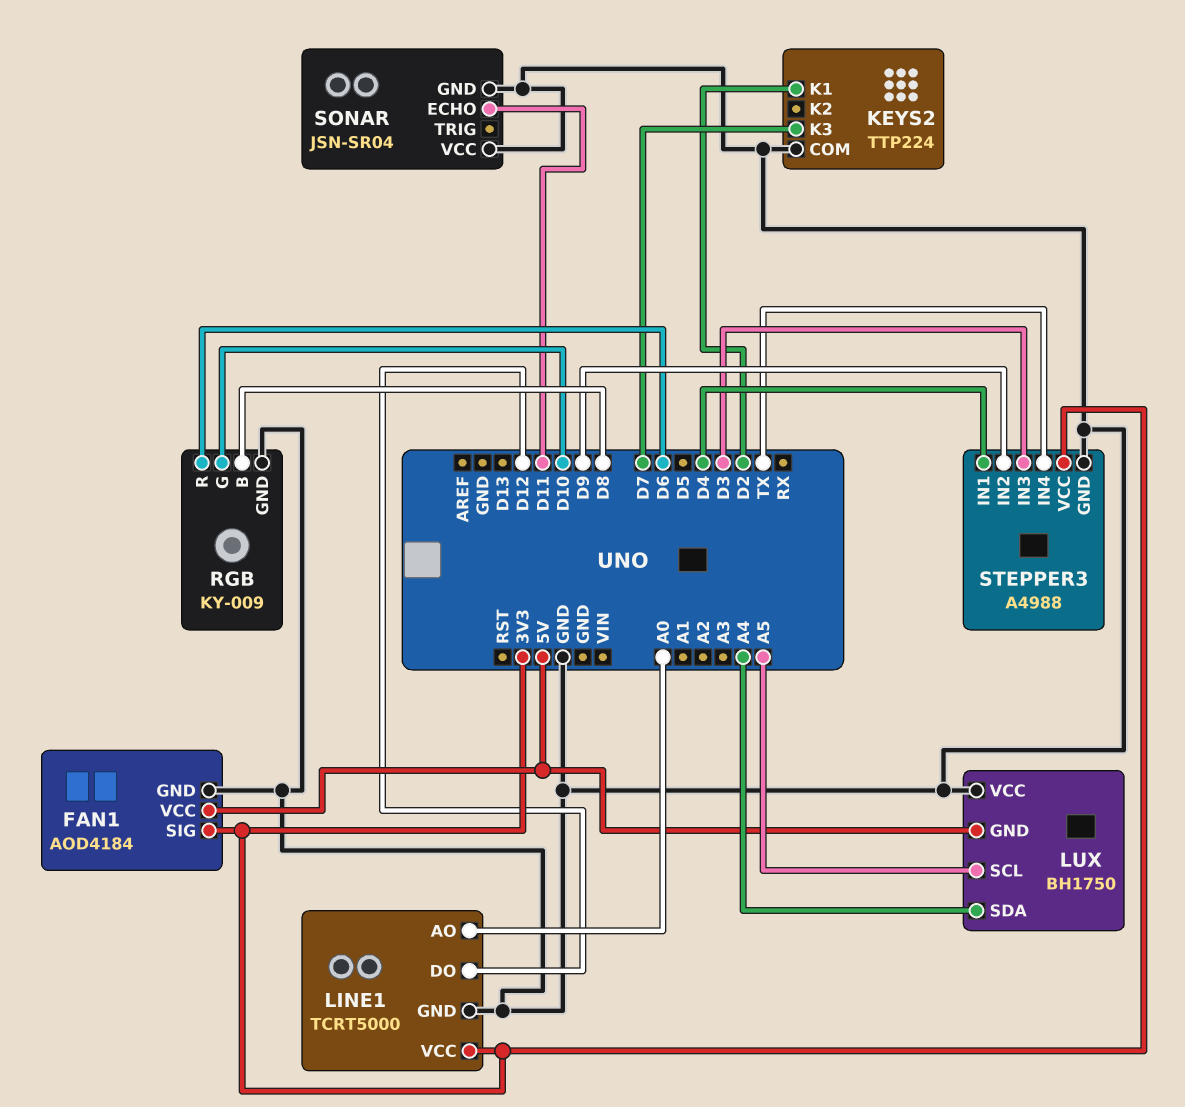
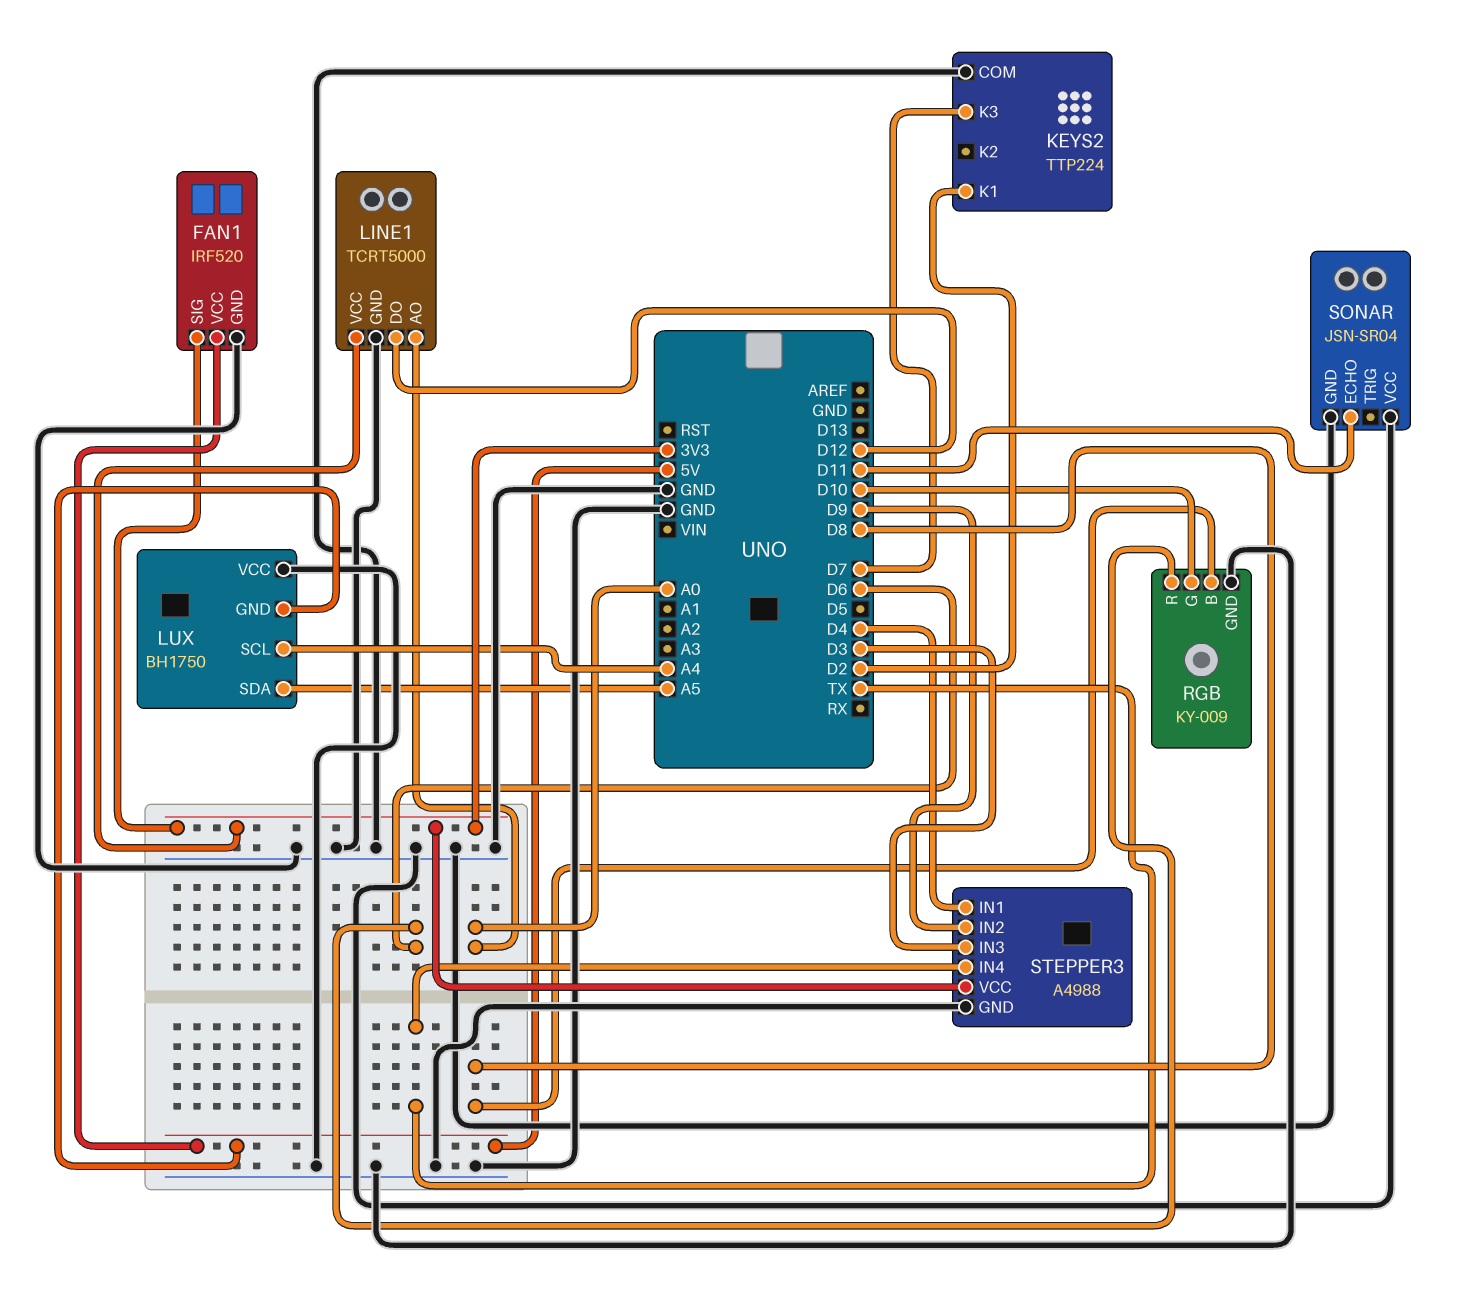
FAN1: AOD4184 -> IRF520
LUX pin SCL: A5 -> A4
LUX pin SDA: A4 -> A5

